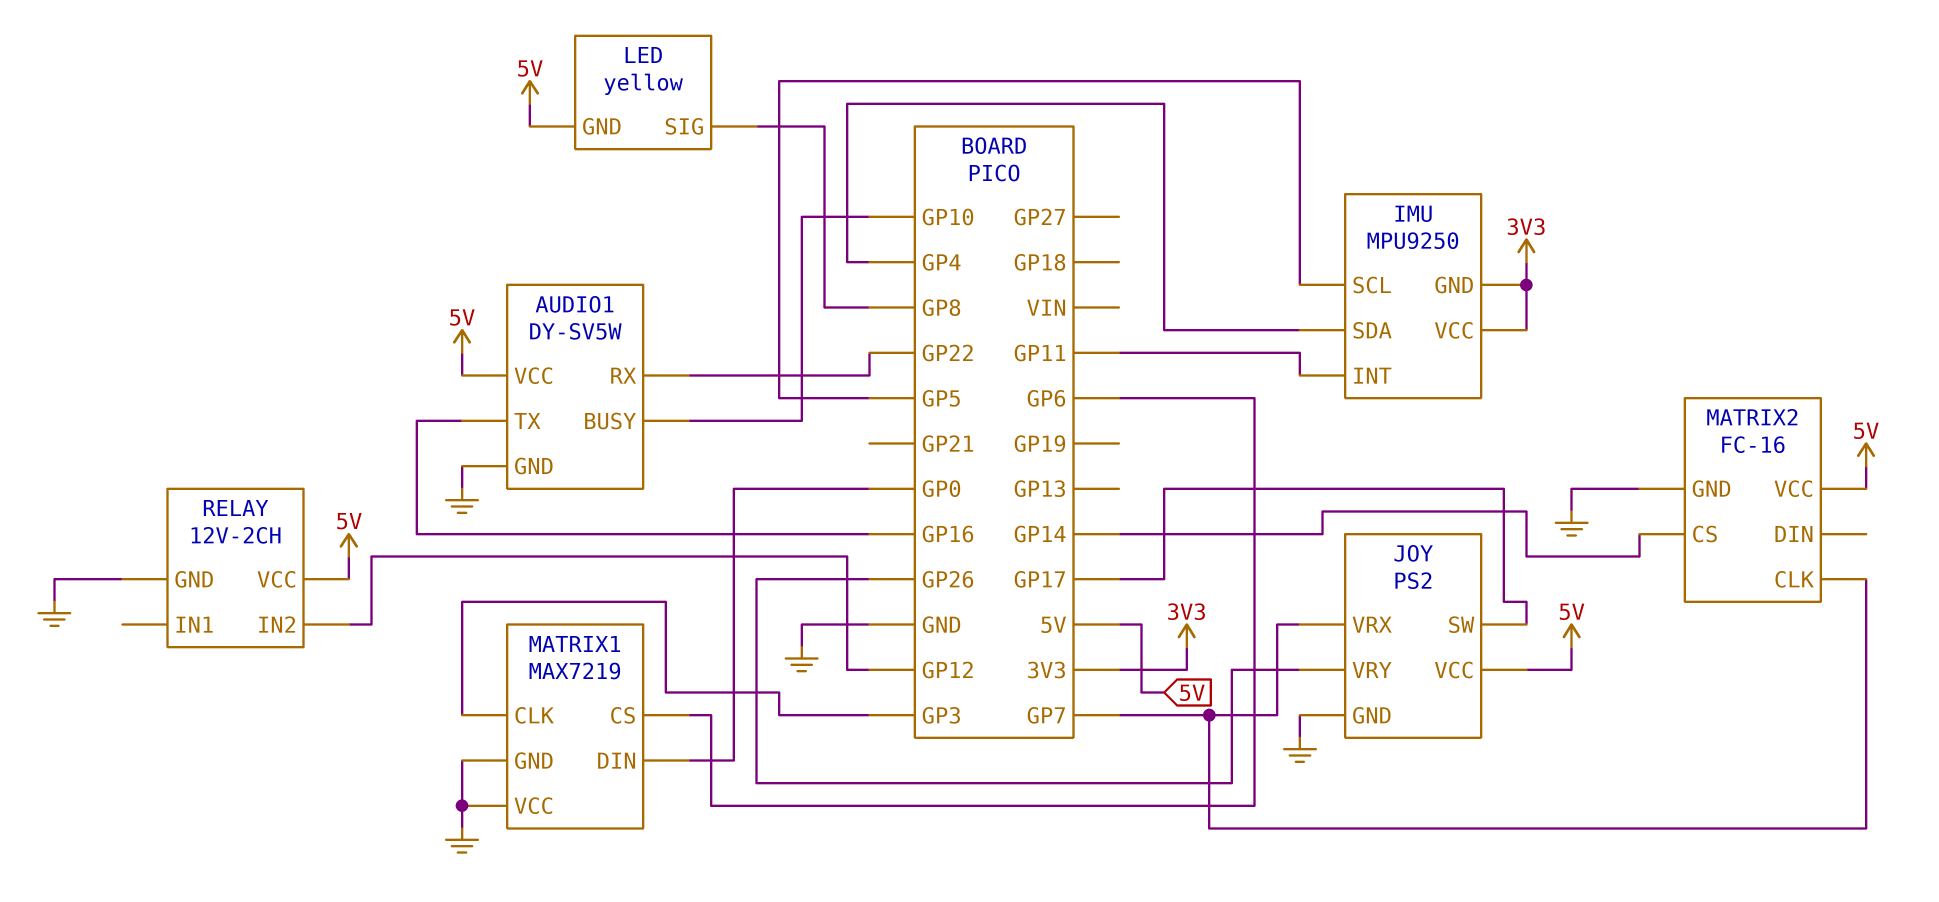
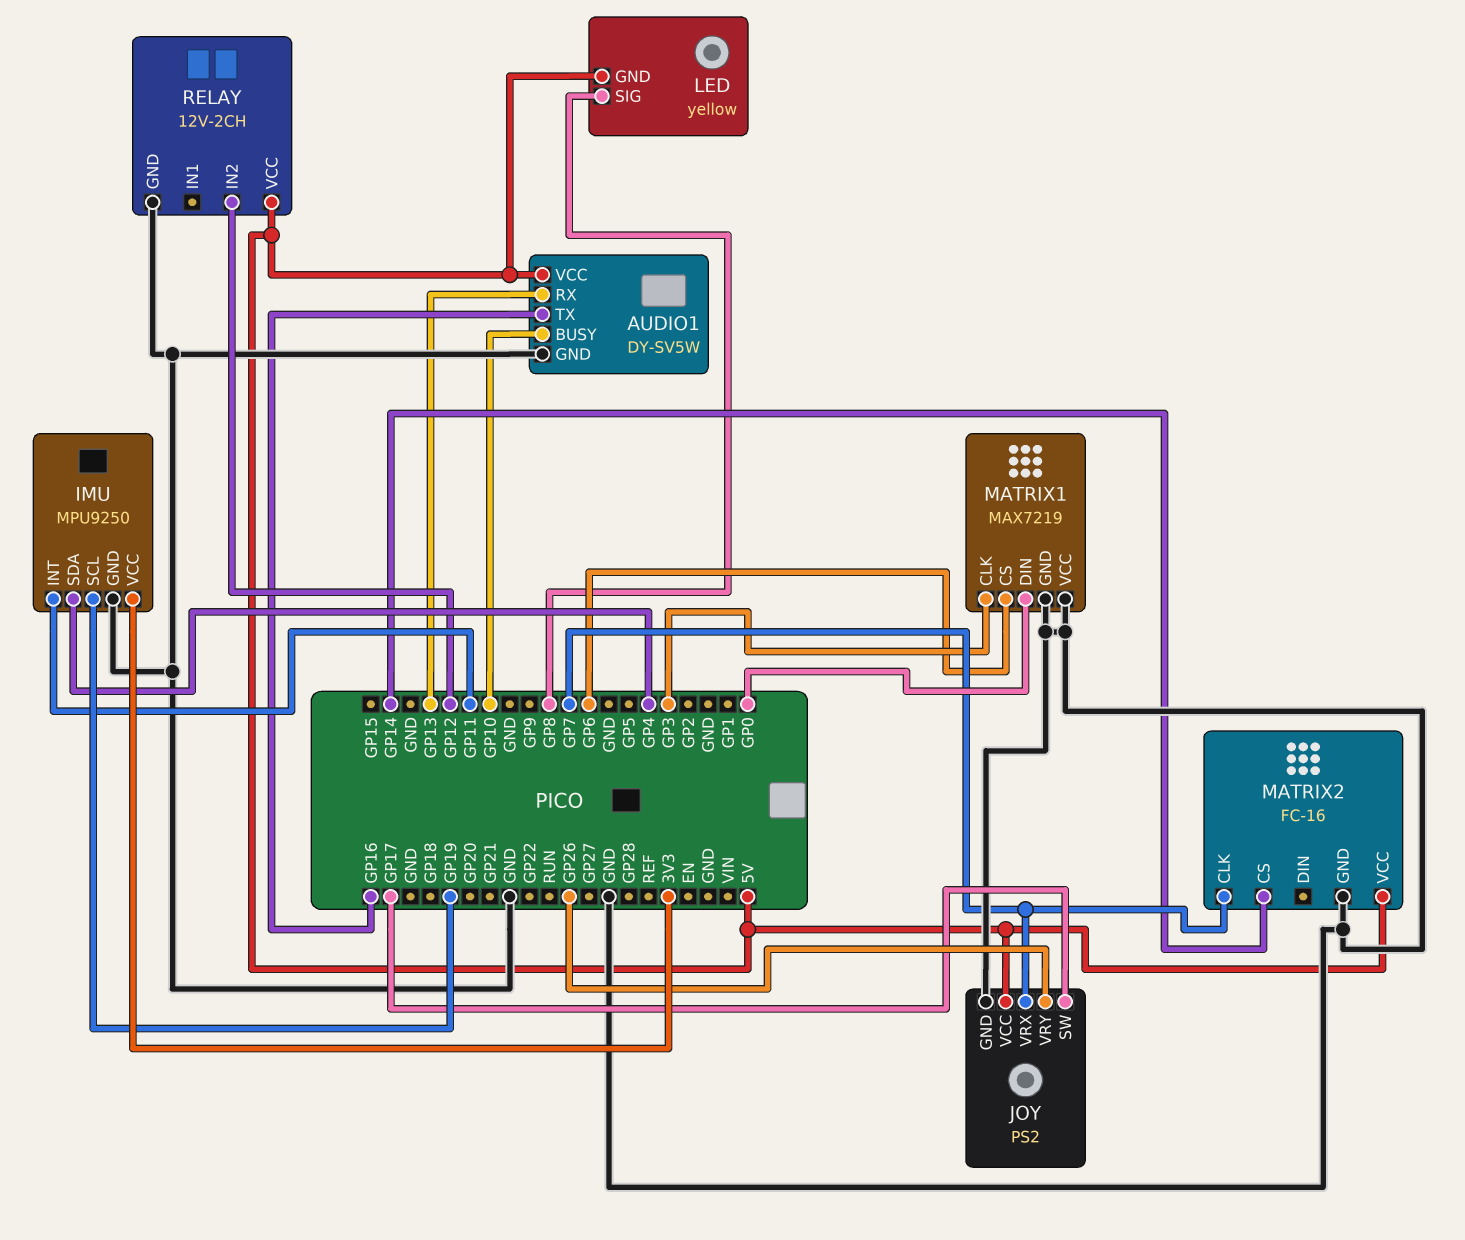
AUDIO1 pin RX: GP22 -> GP13
IMU pin GND: 3V3 -> GND
IMU pin SCL: GP5 -> GP19

